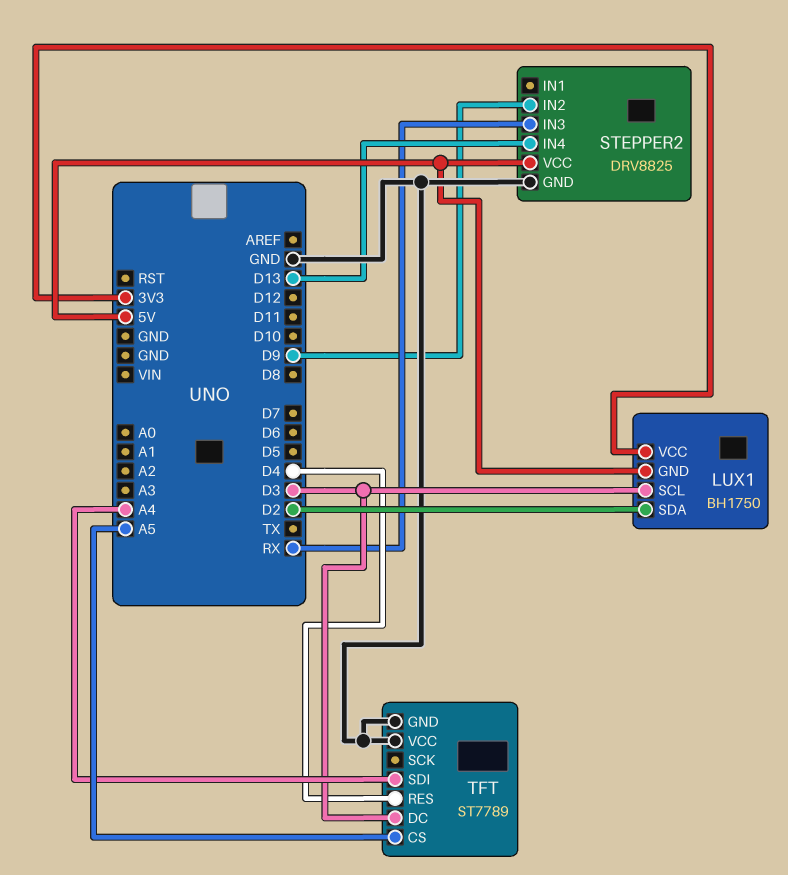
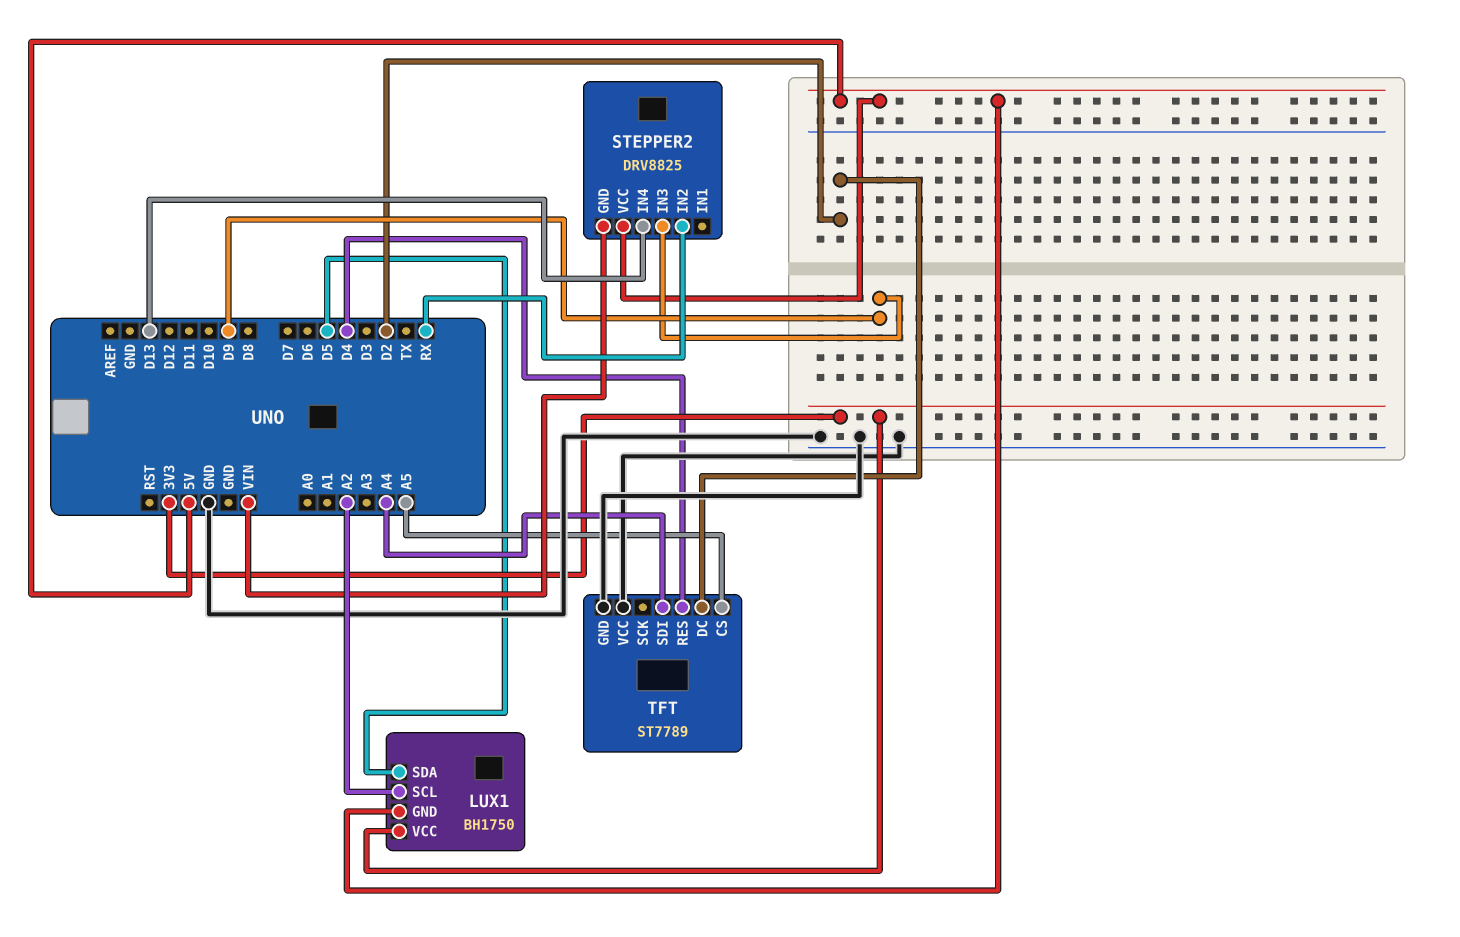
LUX1 pin SCL: D3 -> A2
LUX1 pin SDA: D2 -> D5
STEPPER2 pin GND: GND -> VIN
STEPPER2 pin IN2: D9 -> RX
STEPPER2 pin IN3: RX -> D9
TFT pin DC: D3 -> D2

